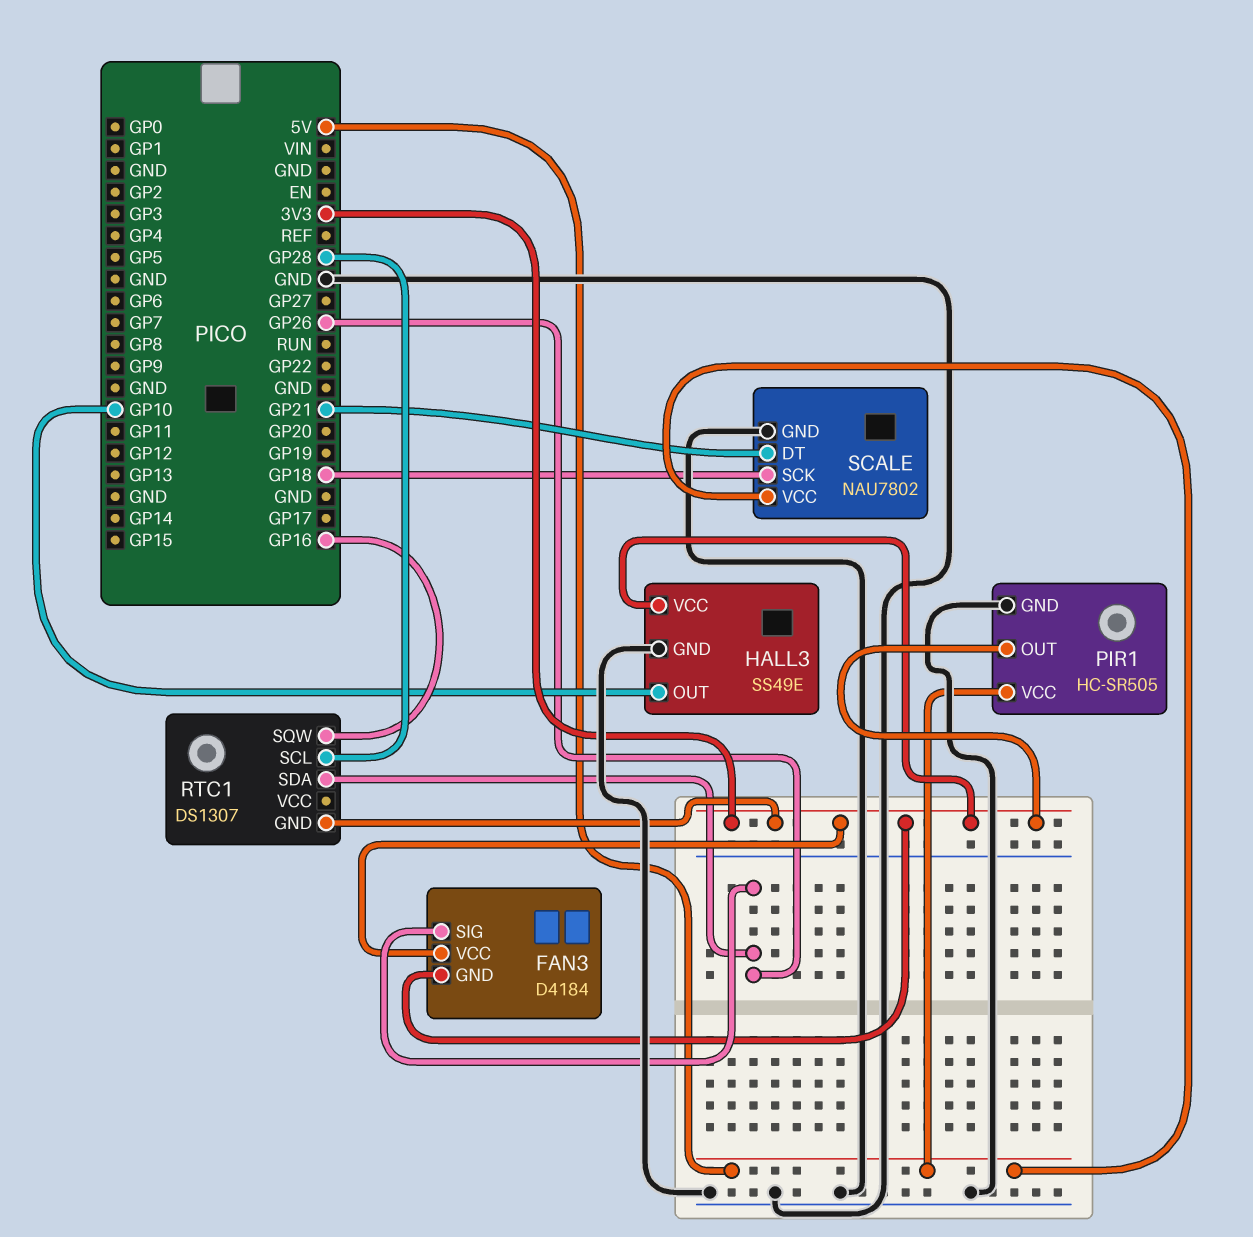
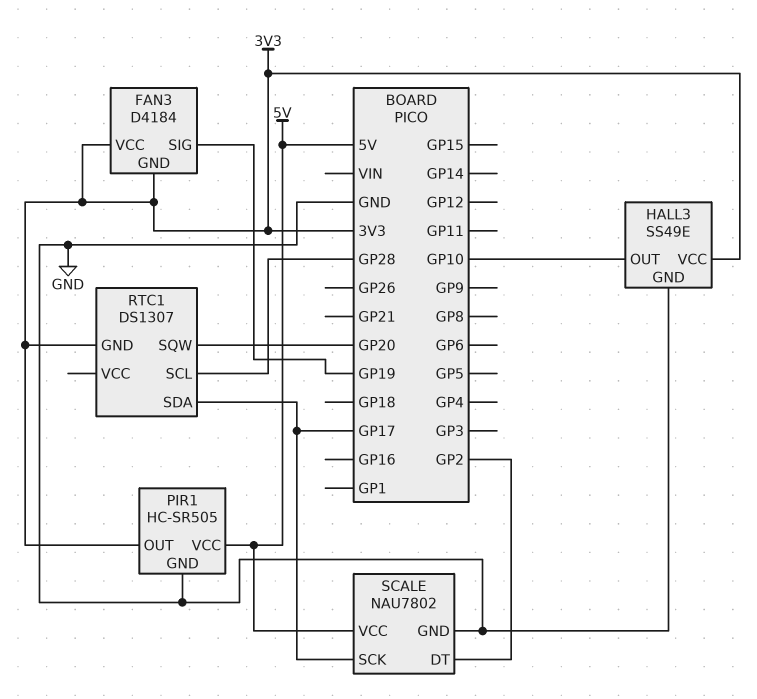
FAN3 pin SIG: GP26 -> GP19
RTC1 pin SDA: GP26 -> GP17
RTC1 pin SQW: GP16 -> GP20
SCALE pin DT: GP21 -> GP2
SCALE pin SCK: GP18 -> GP17

